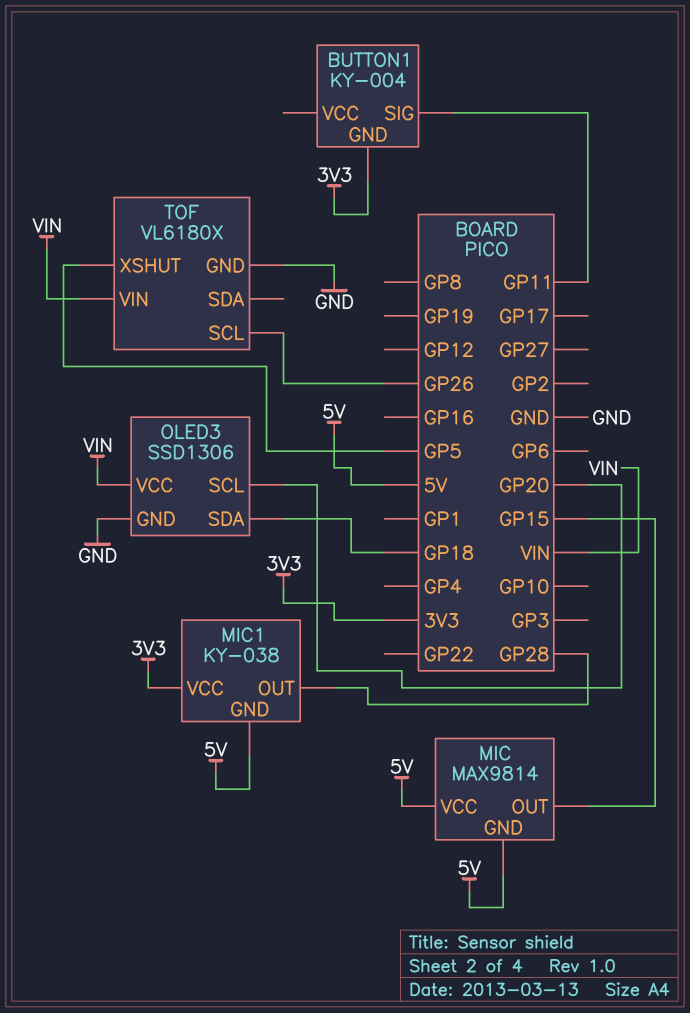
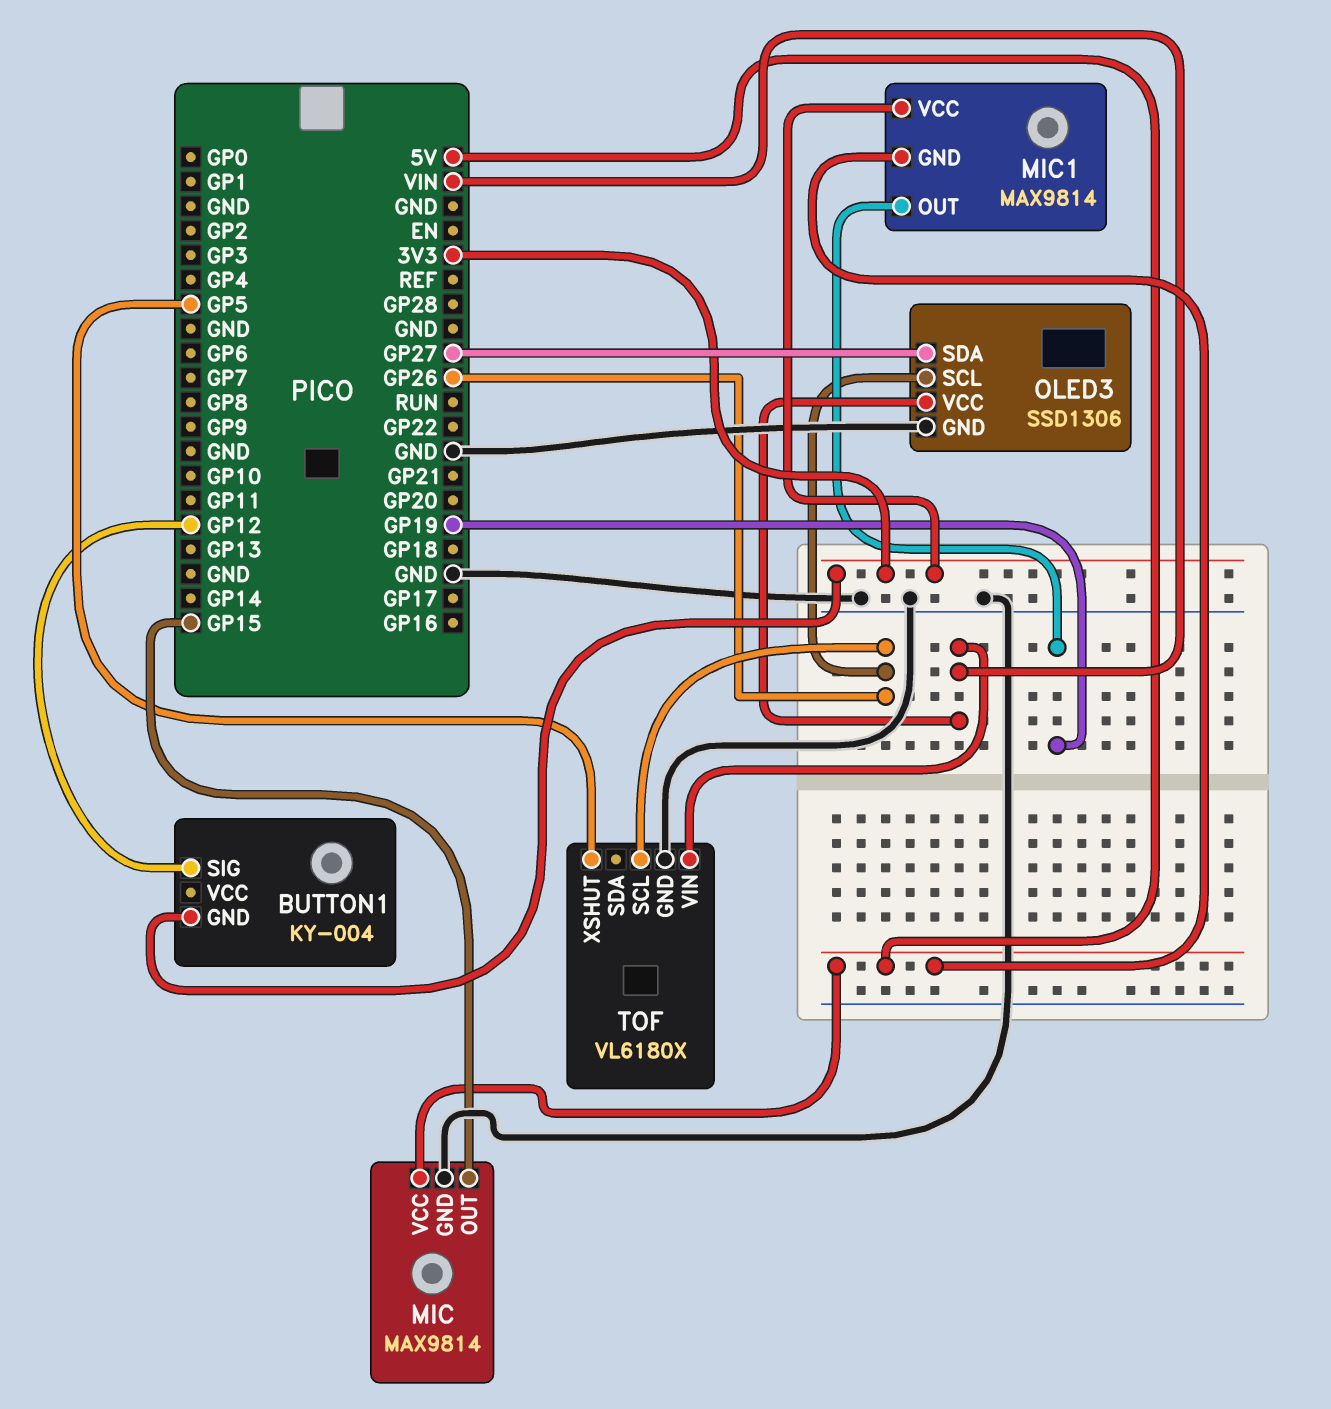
BUTTON1 pin SIG: GP11 -> GP12
MIC pin GND: 5V -> GND
MIC1: KY-038 -> MAX9814
MIC1 pin OUT: GP28 -> GP19
OLED3 pin SCL: GP20 -> GP26
OLED3 pin SDA: GP18 -> GP27

